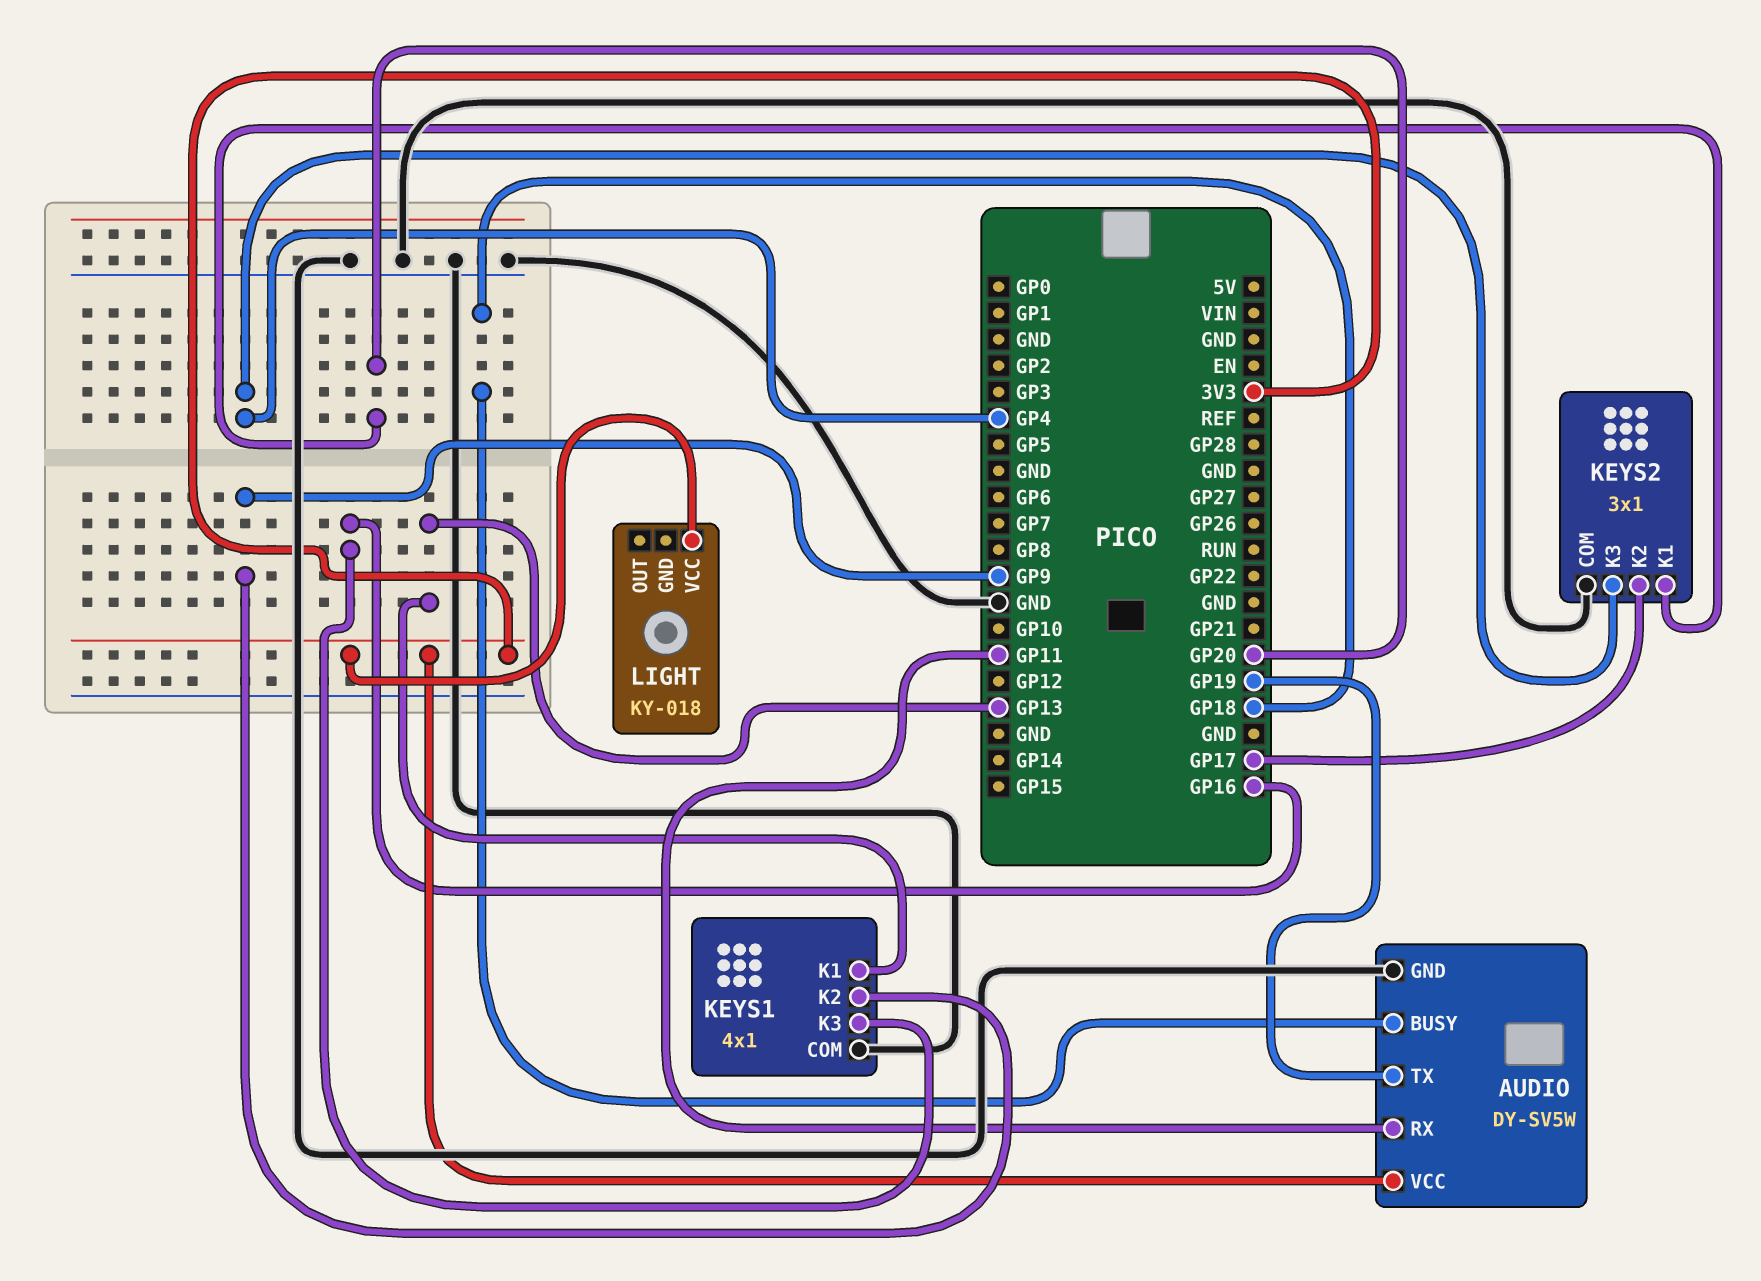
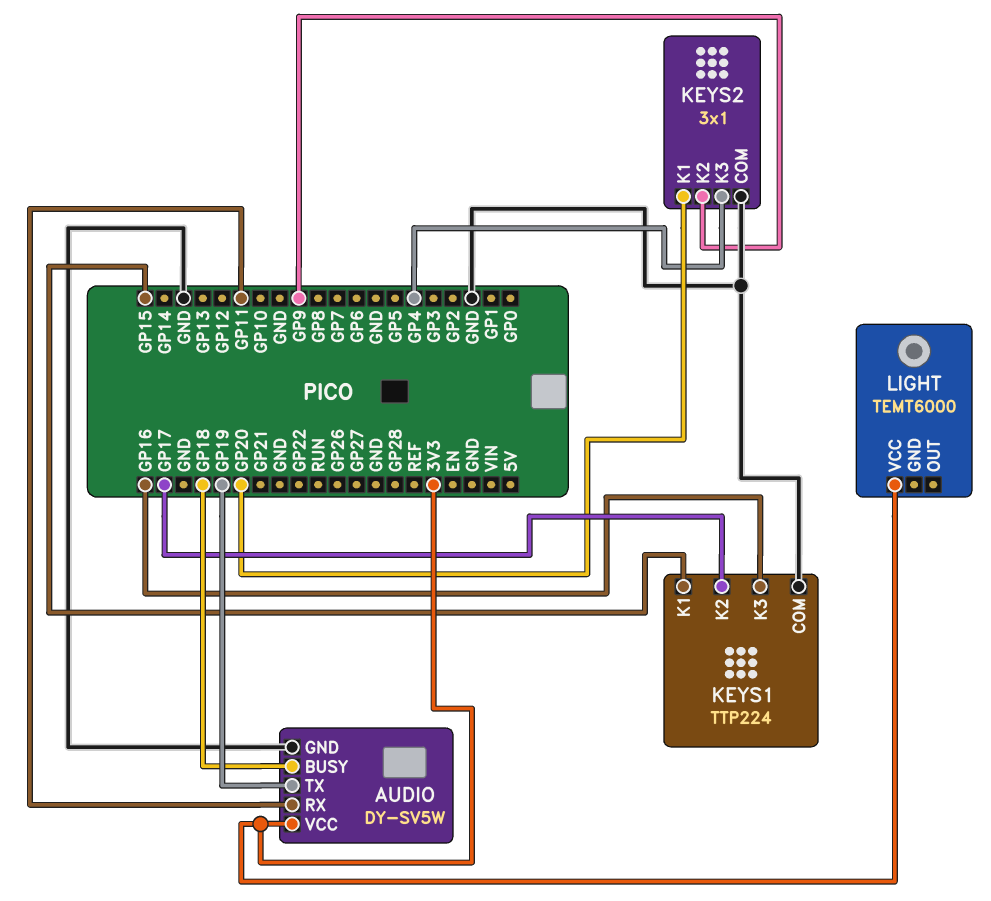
KEYS1: 4x1 -> TTP224
KEYS1 pin K1: GP13 -> GP15
KEYS1 pin K2: GP9 -> GP17
KEYS2 pin K2: GP17 -> GP9
LIGHT: KY-018 -> TEMT6000

